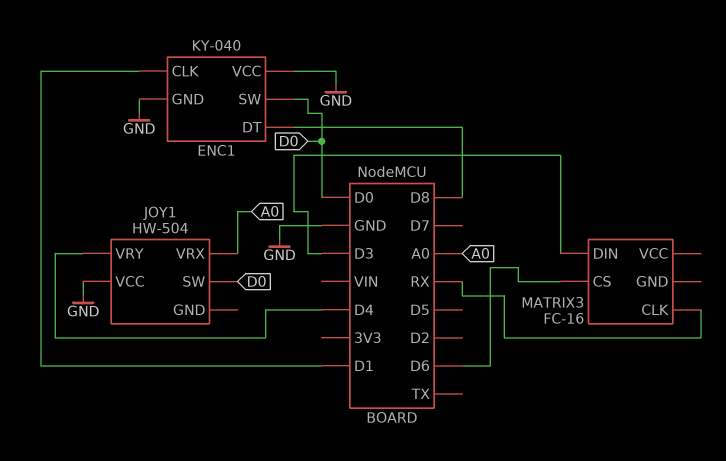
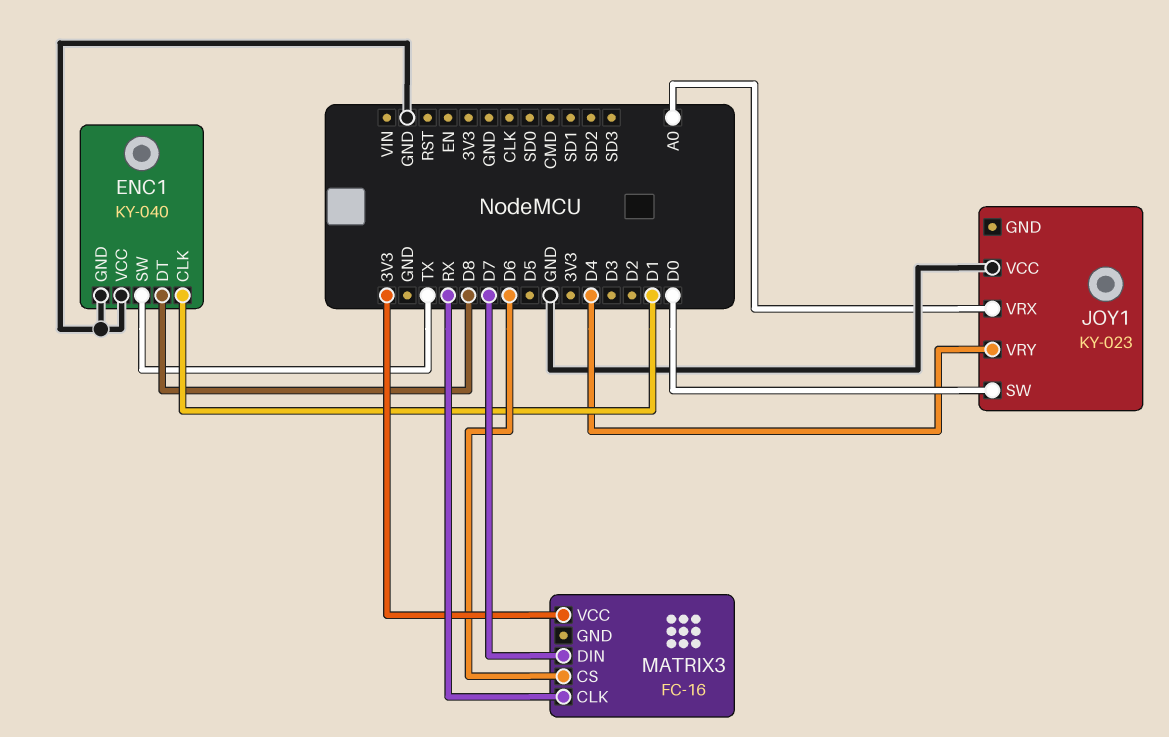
ENC1 pin SW: D0 -> TX
JOY1: HW-504 -> KY-023
MATRIX3 pin DIN: D3 -> D7
MATRIX3 pin VCC: none -> 3V3

